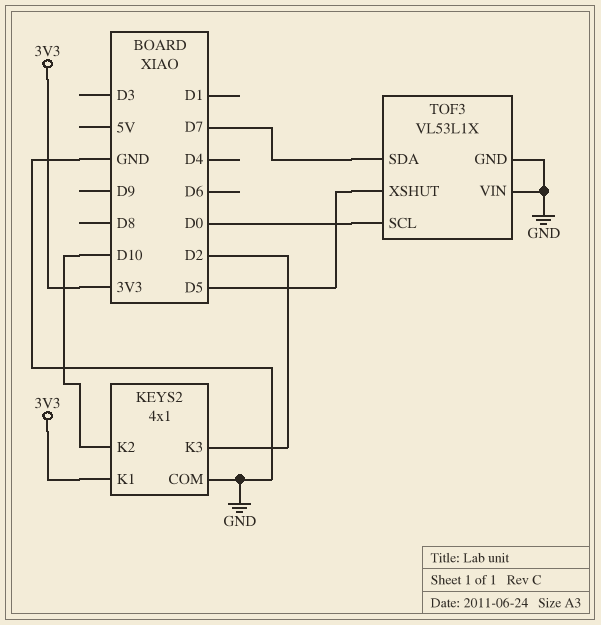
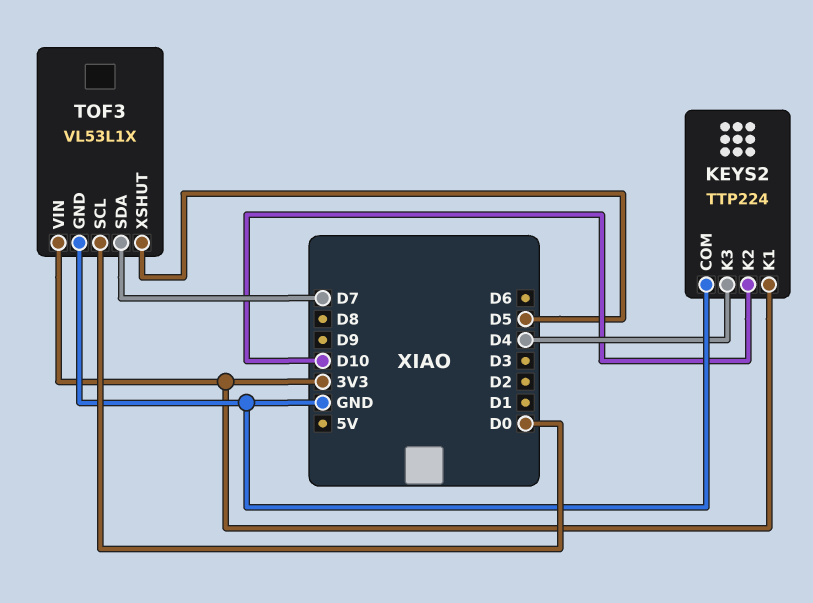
KEYS2: 4x1 -> TTP224
KEYS2 pin K3: D2 -> D4
TOF3 pin VIN: GND -> 3V3

